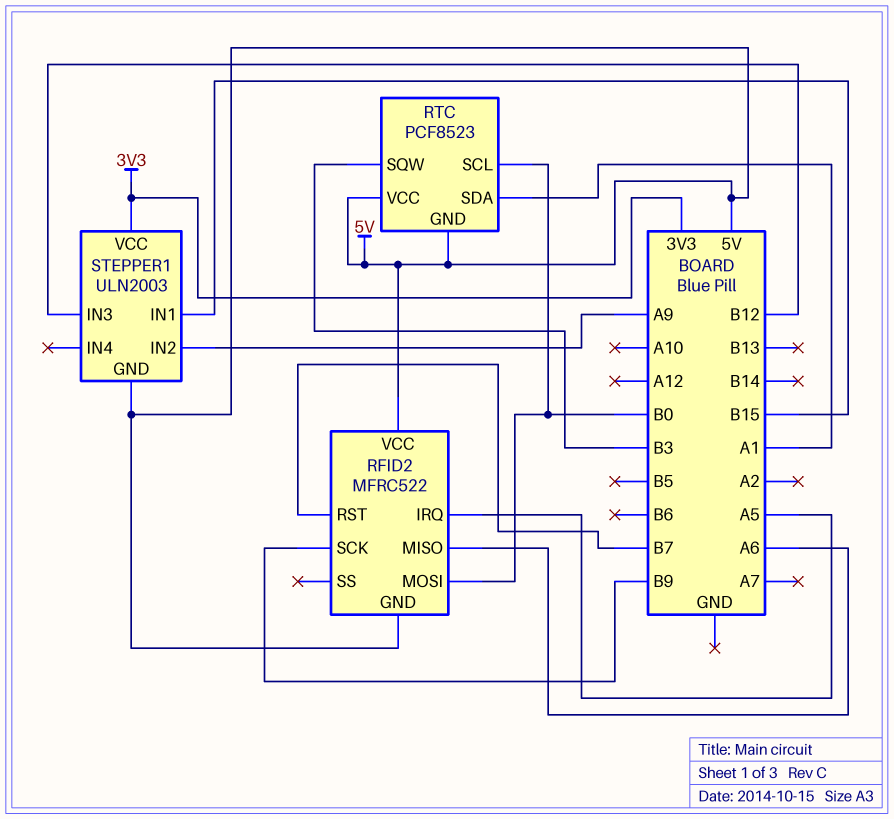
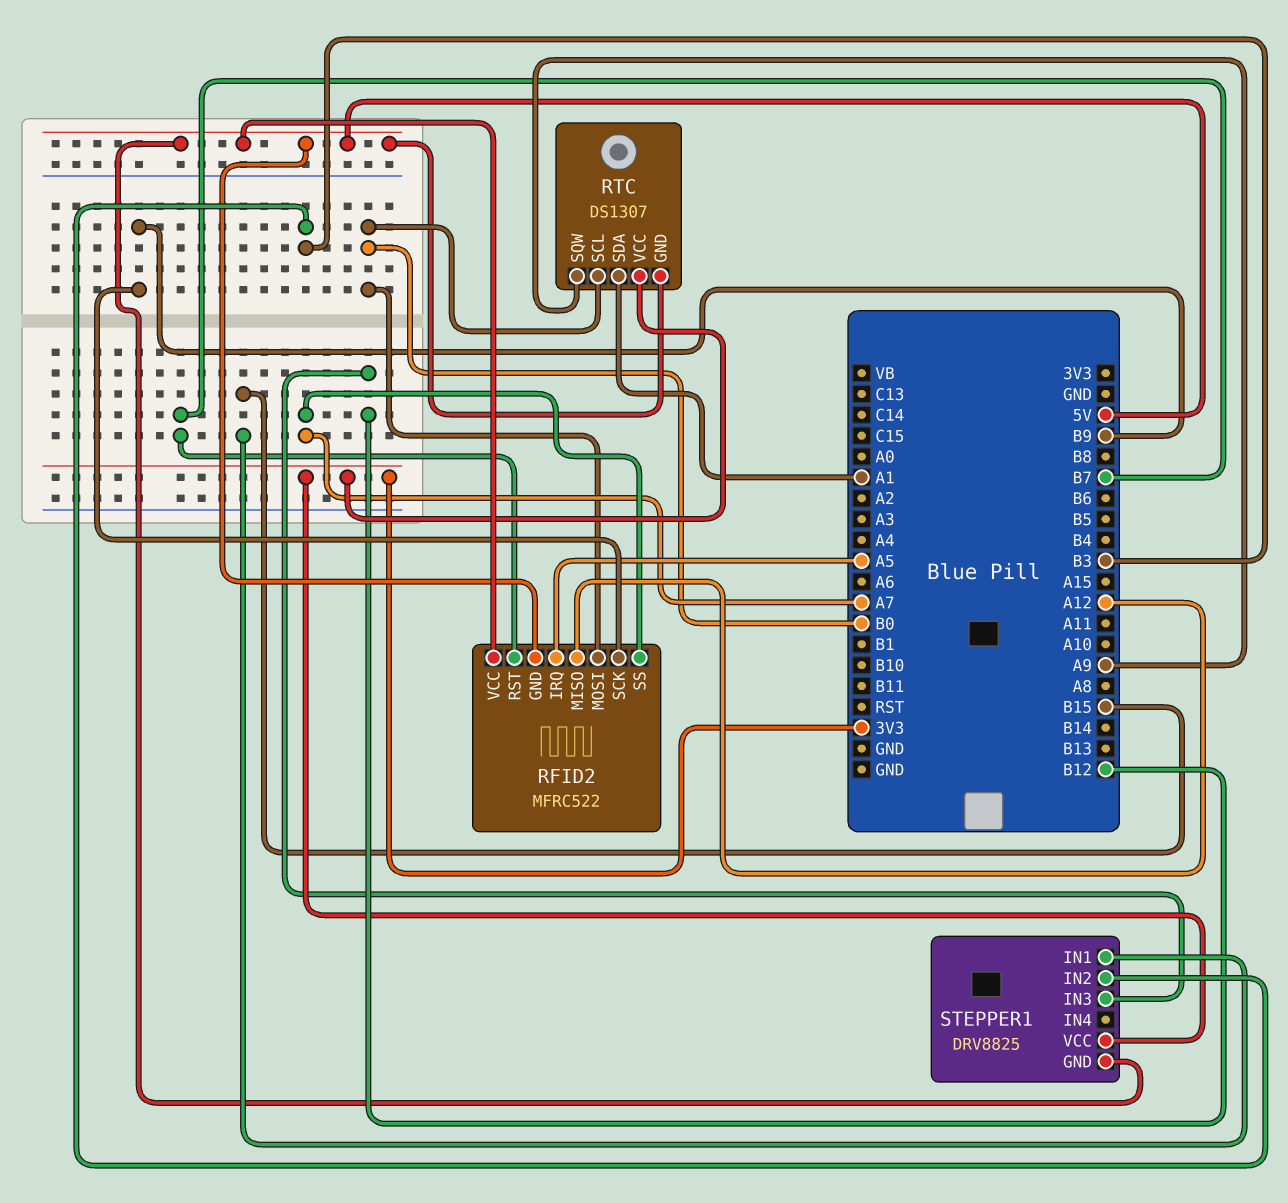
RFID2 pin MISO: A6 -> A12
RFID2 pin SS: none -> A7
RTC: PCF8523 -> DS1307
RTC pin SQW: B3 -> A9
RTC pin VCC: 5V -> 3V3
STEPPER1: ULN2003 -> DRV8825
STEPPER1 pin IN2: A9 -> B3

